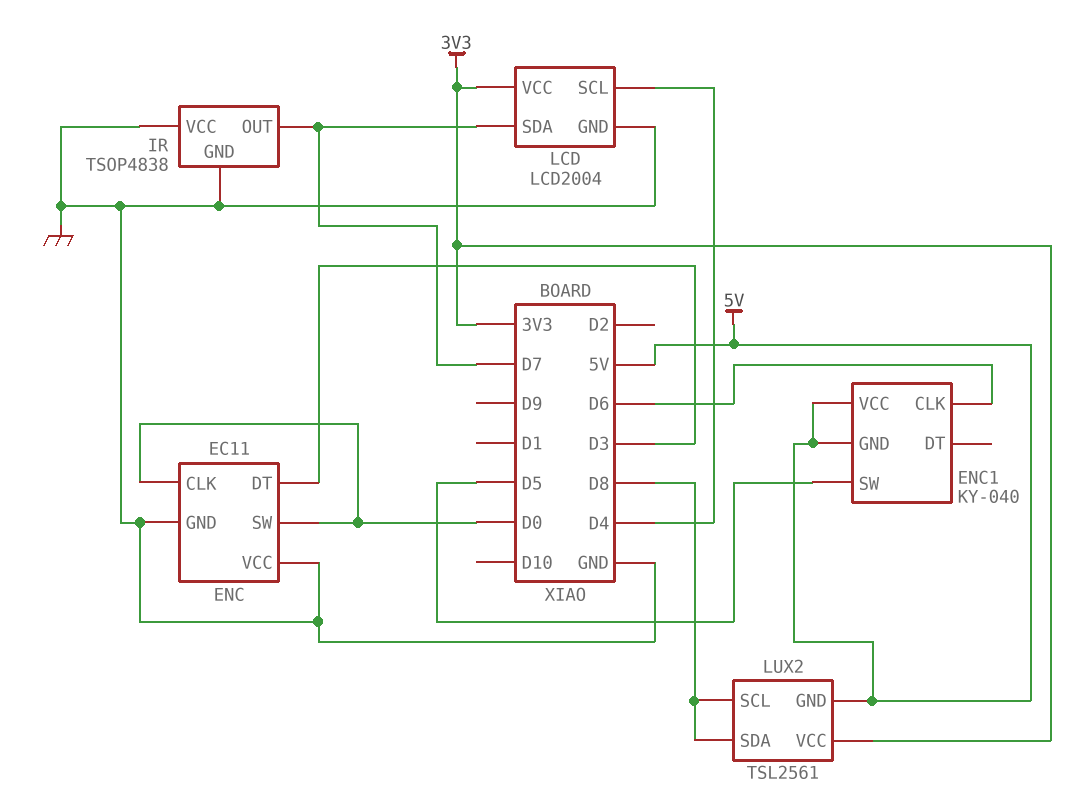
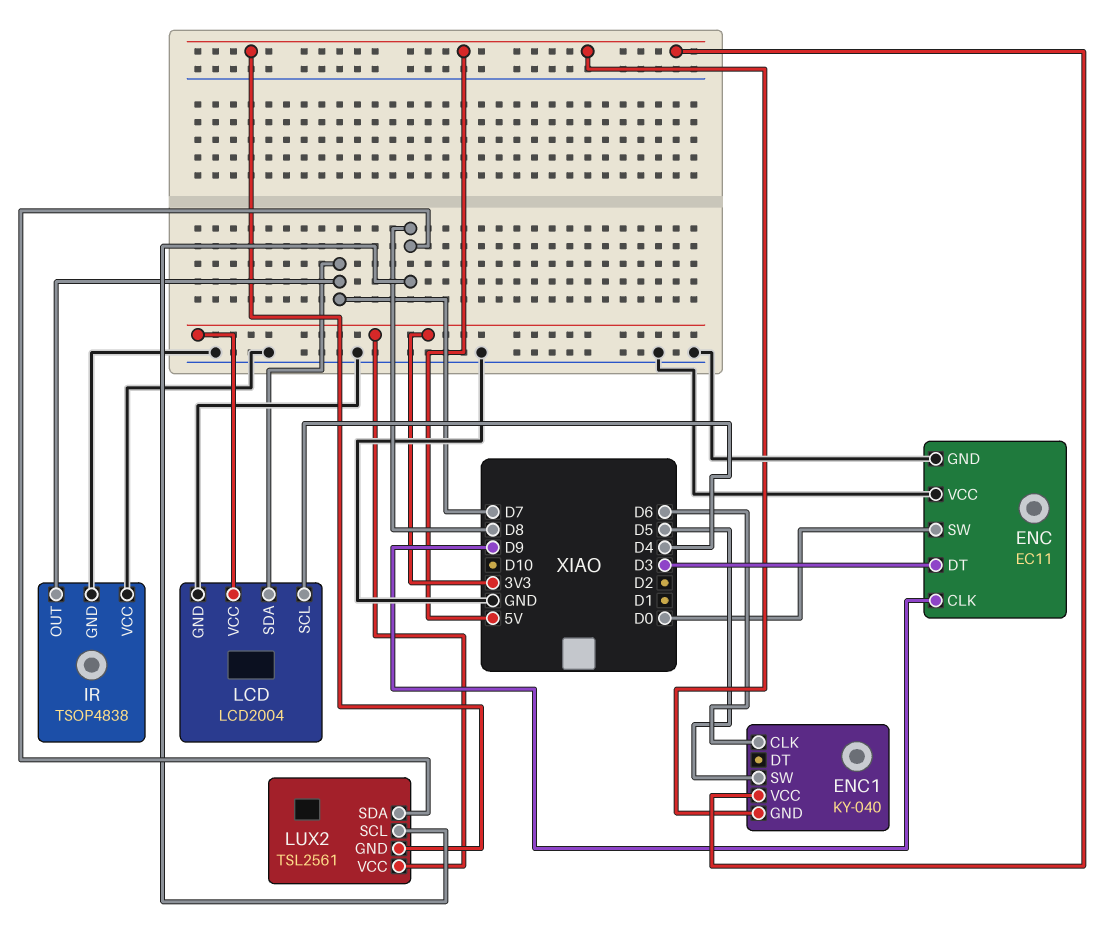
ENC pin CLK: D0 -> D9

